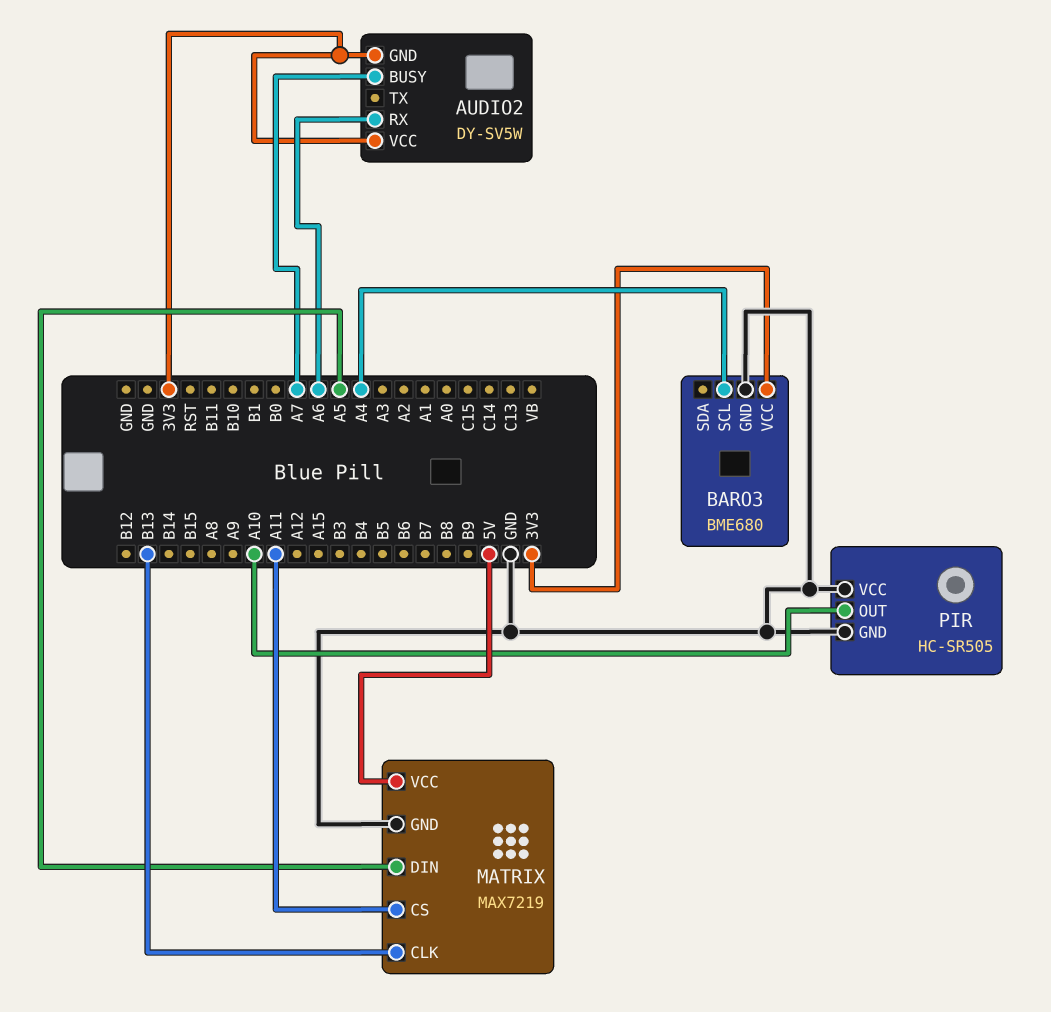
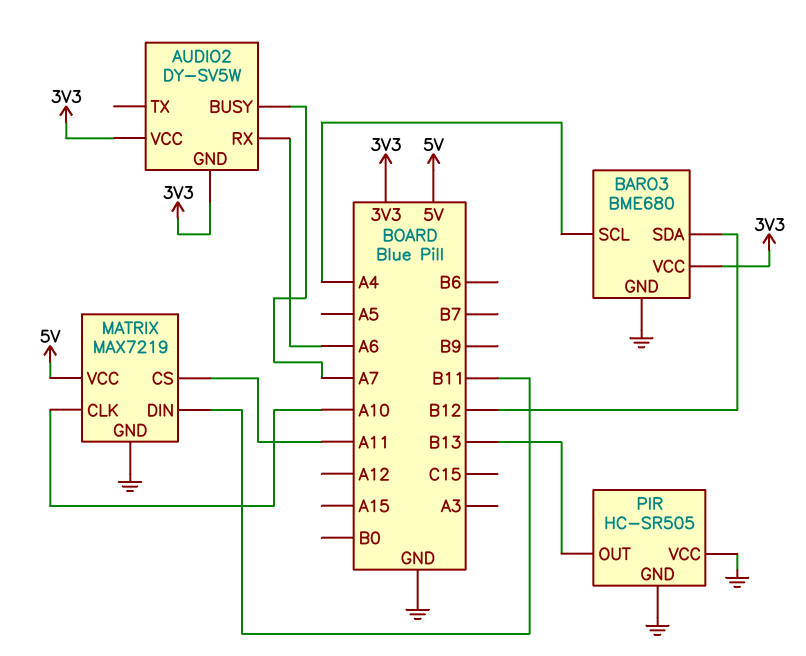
BARO3 pin SDA: none -> B12
MATRIX pin CLK: B13 -> A10
MATRIX pin DIN: A5 -> B11
PIR pin OUT: A10 -> B13

